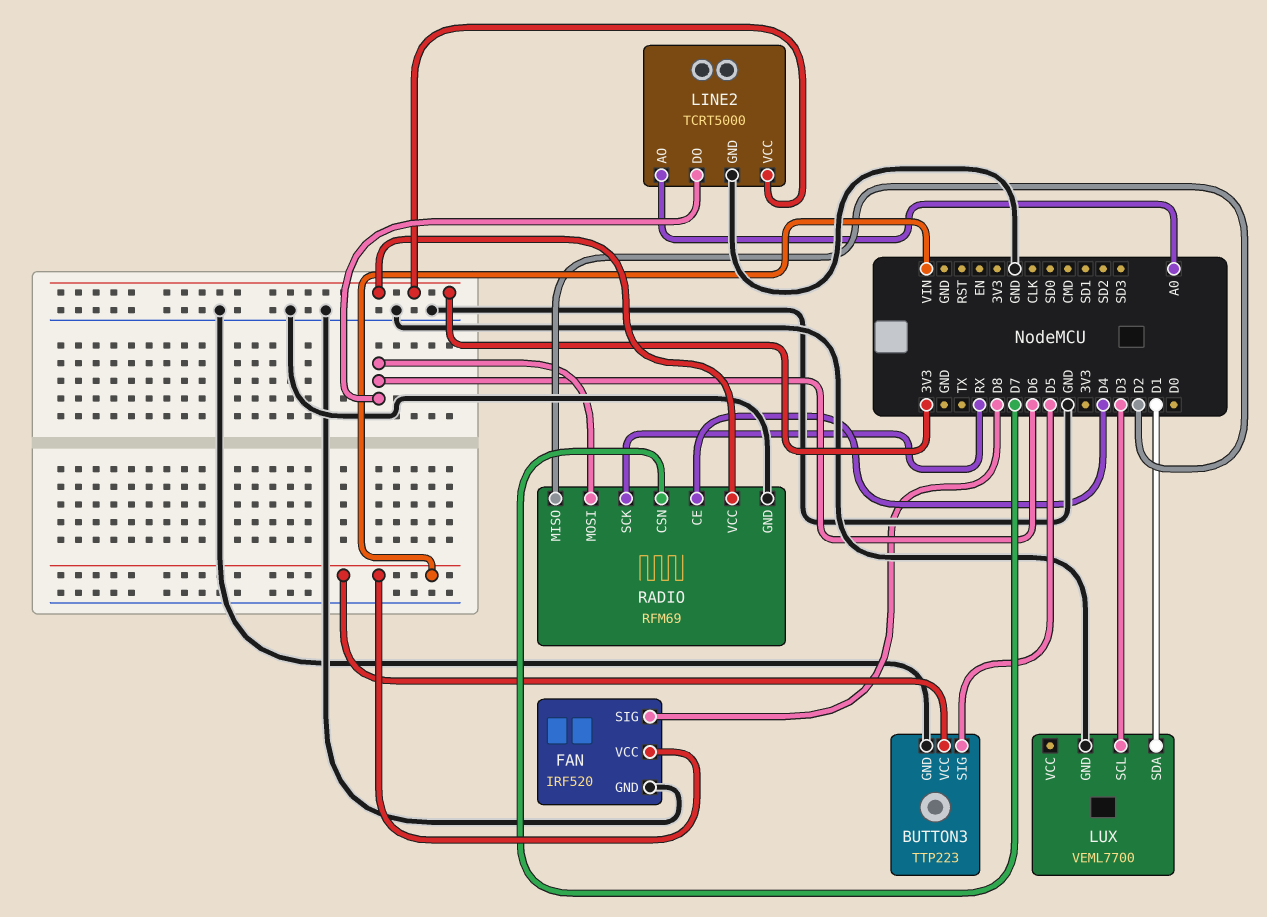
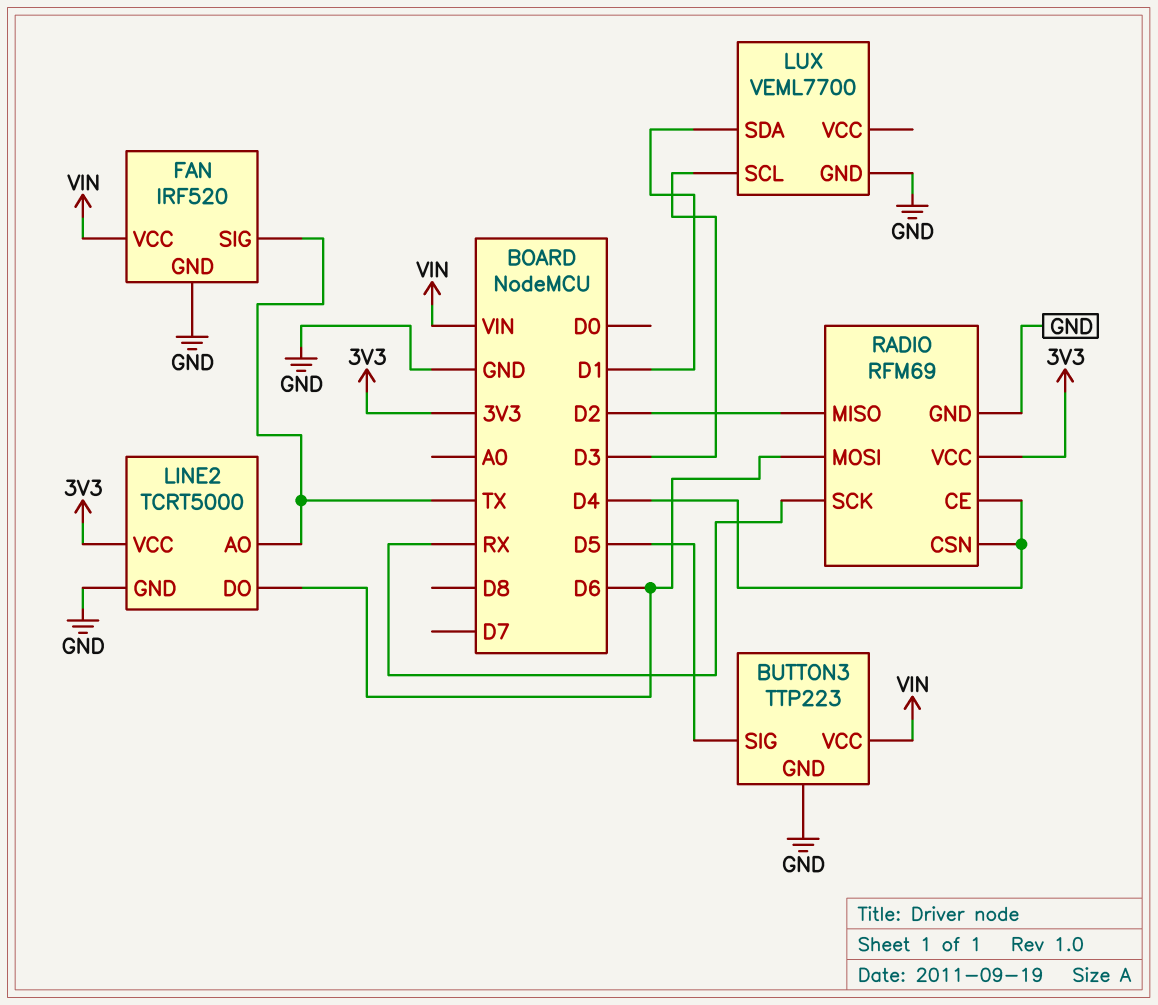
FAN pin SIG: D8 -> TX
LINE2 pin AO: A0 -> TX
RADIO pin CSN: D7 -> D4

